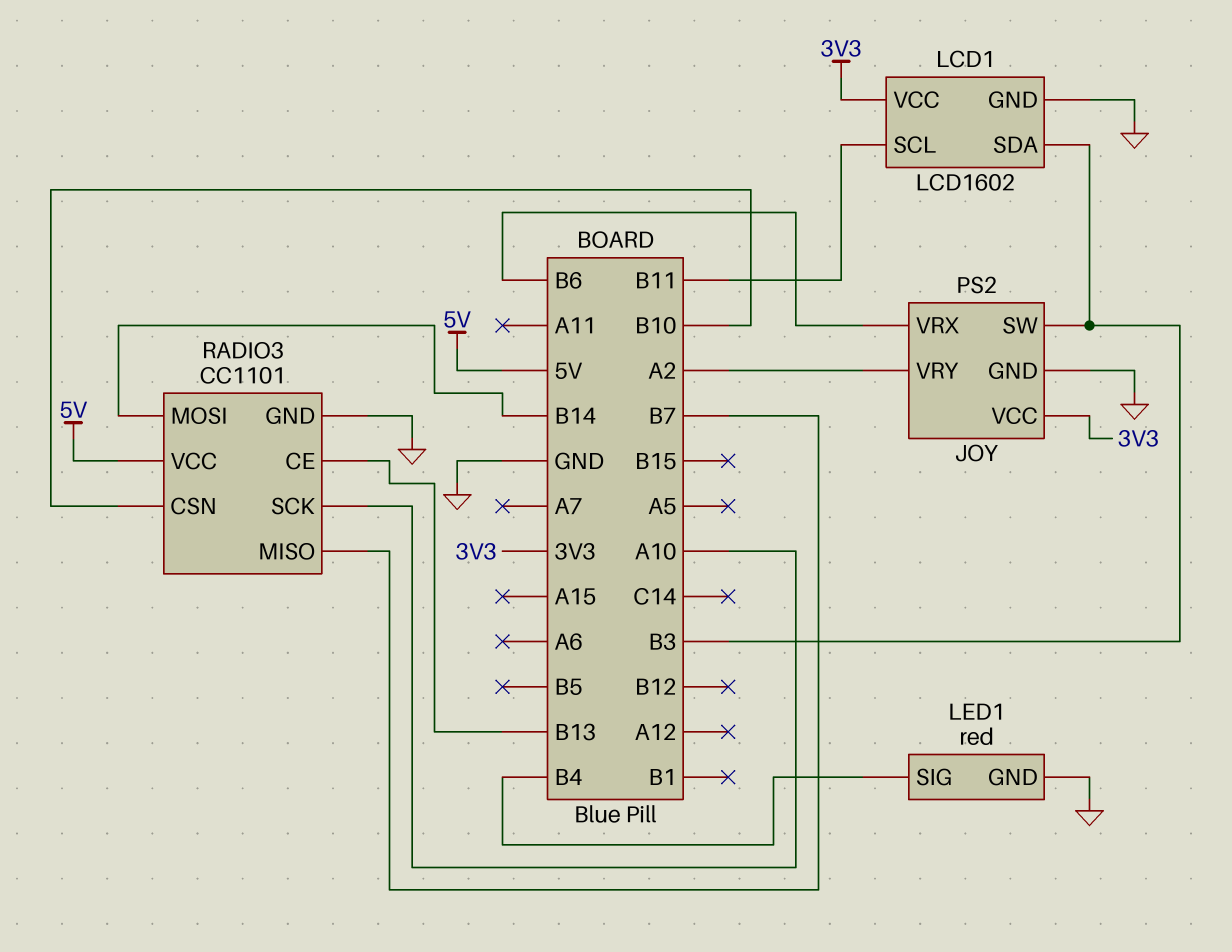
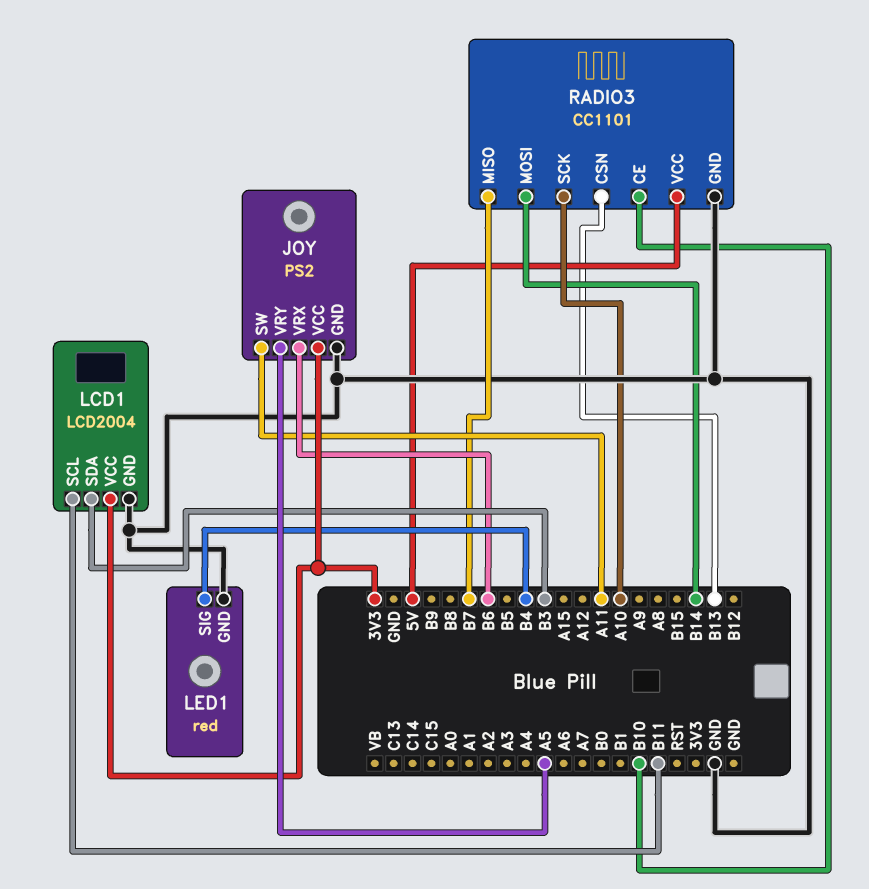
JOY pin SW: B3 -> A11
JOY pin VRY: A2 -> A5
LCD1: LCD1602 -> LCD2004
RADIO3 pin CE: B13 -> B10
RADIO3 pin CSN: B10 -> B13

